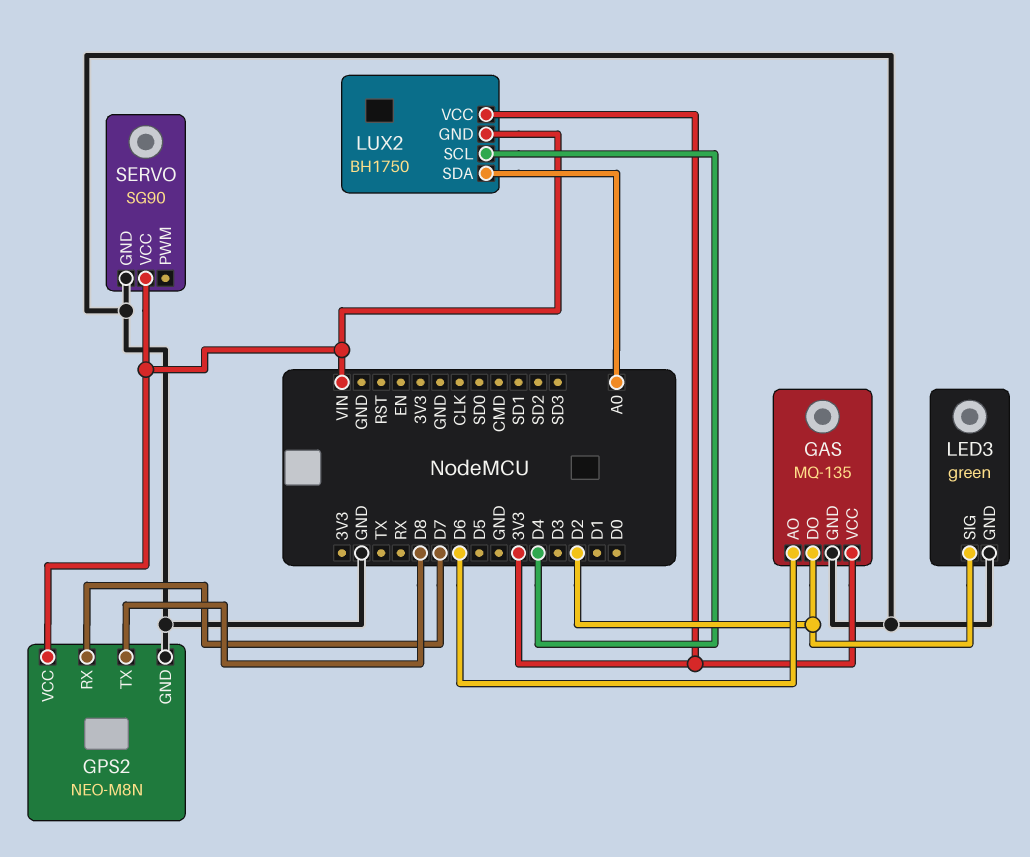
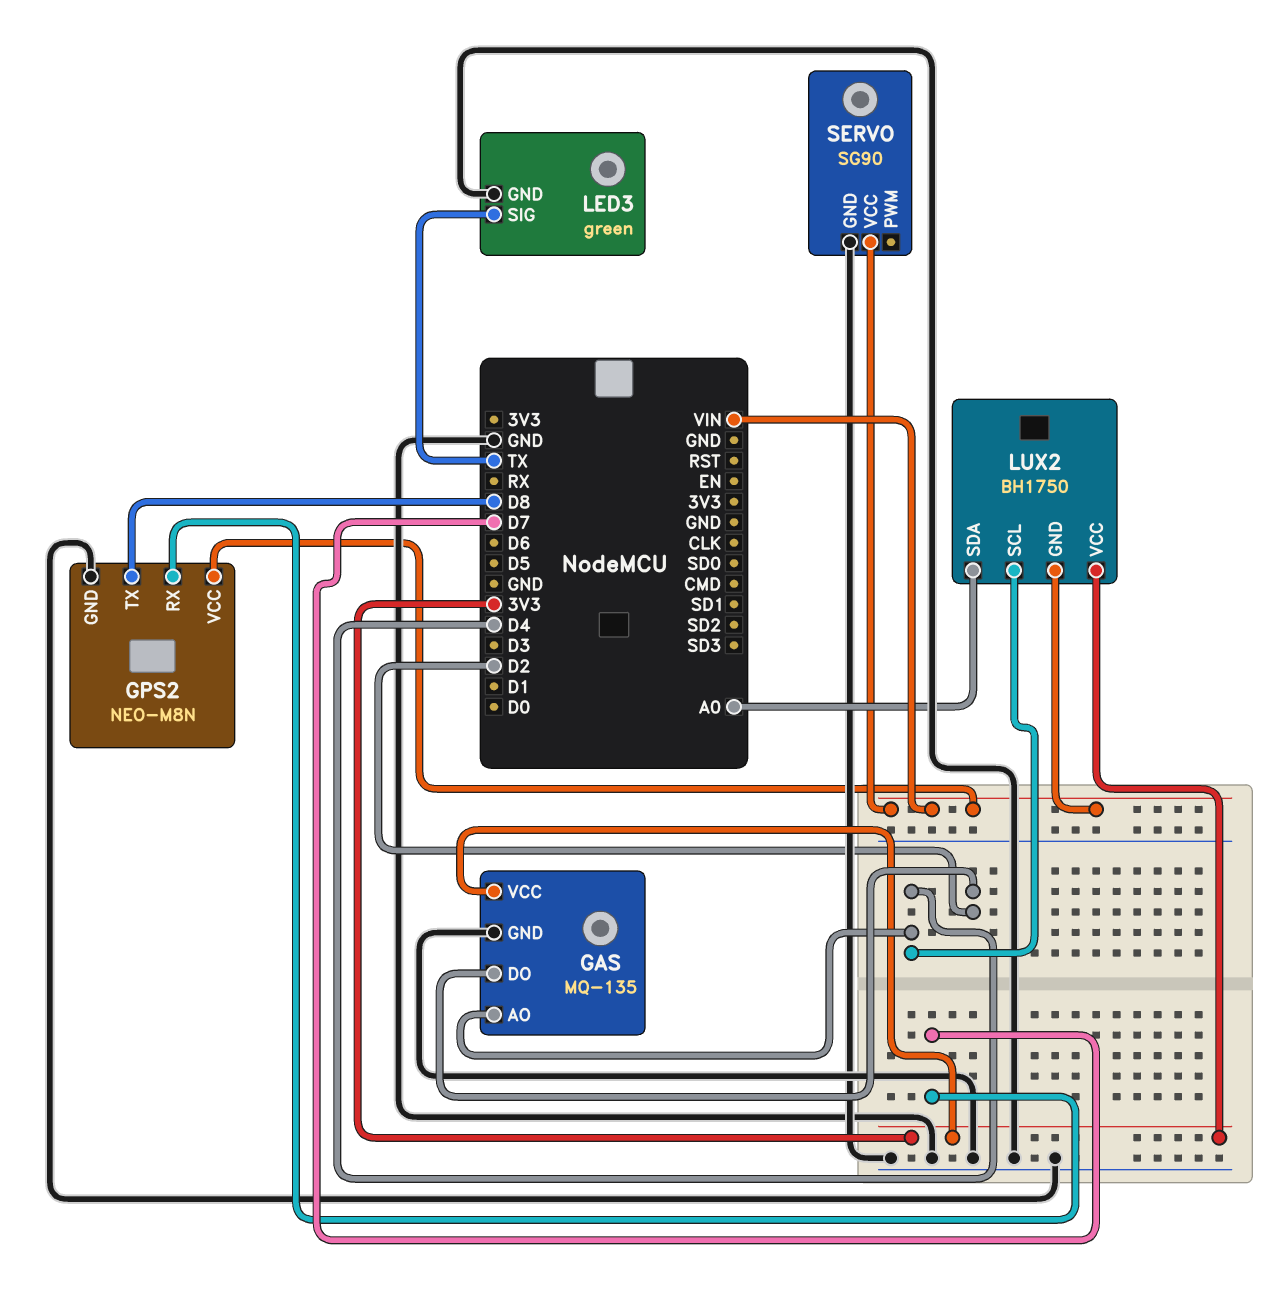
GAS pin AO: D6 -> D4
LED3 pin SIG: D2 -> TX

